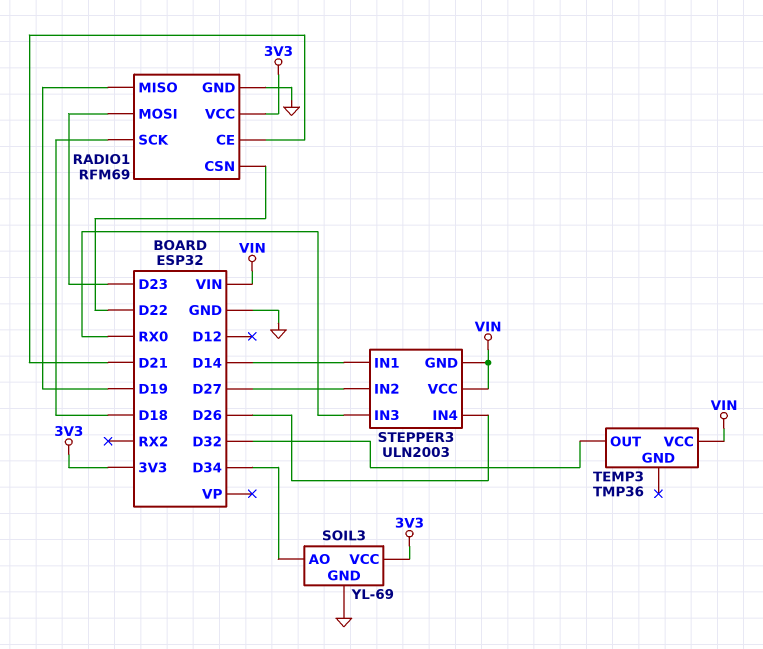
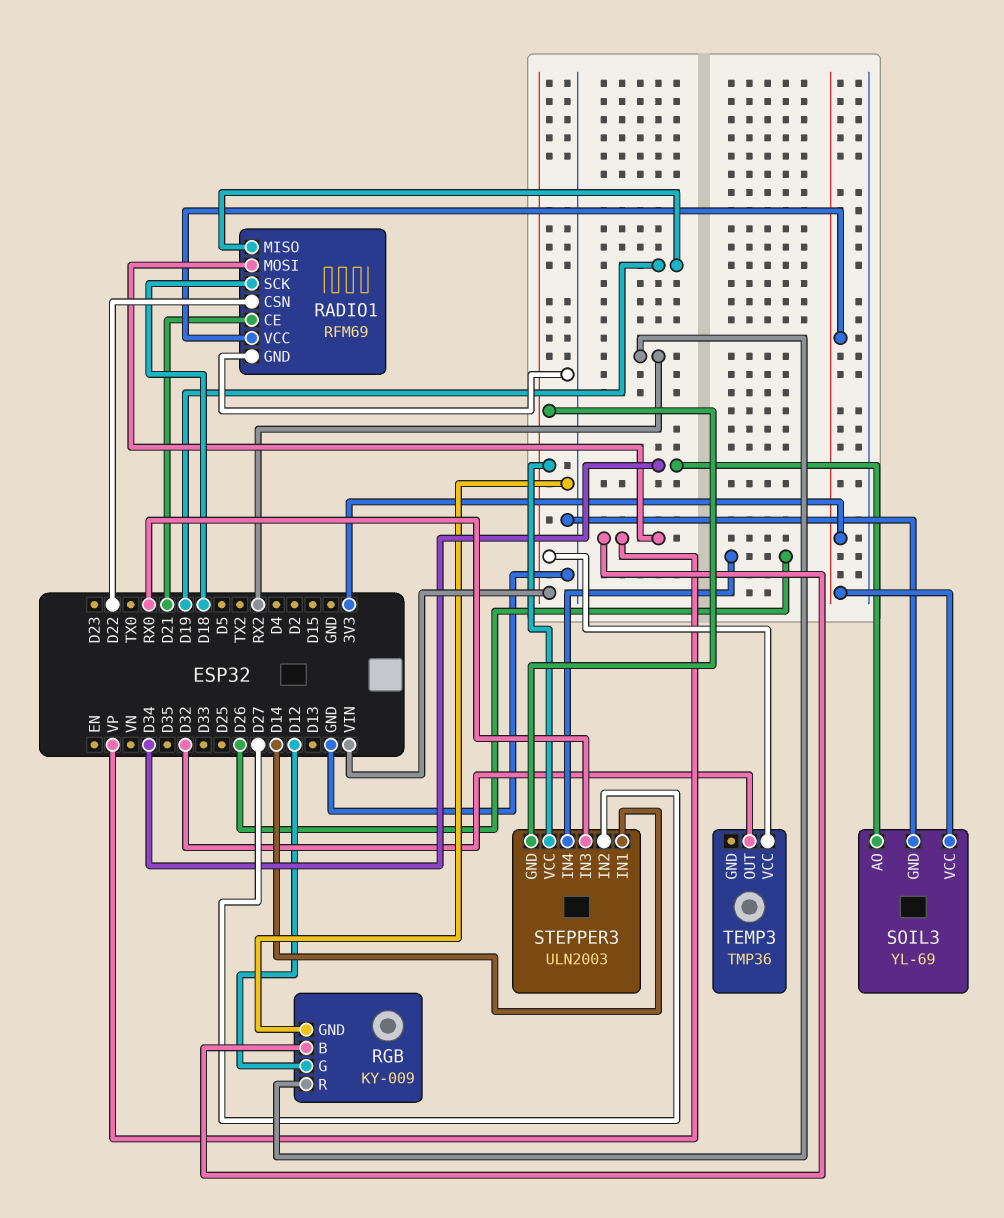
RADIO1 pin MOSI: D23 -> VP
RGB: none -> KY-009
RGB pin B: none -> VP
RGB pin G: none -> D12
RGB pin GND: none -> GND
RGB pin R: none -> RX2

